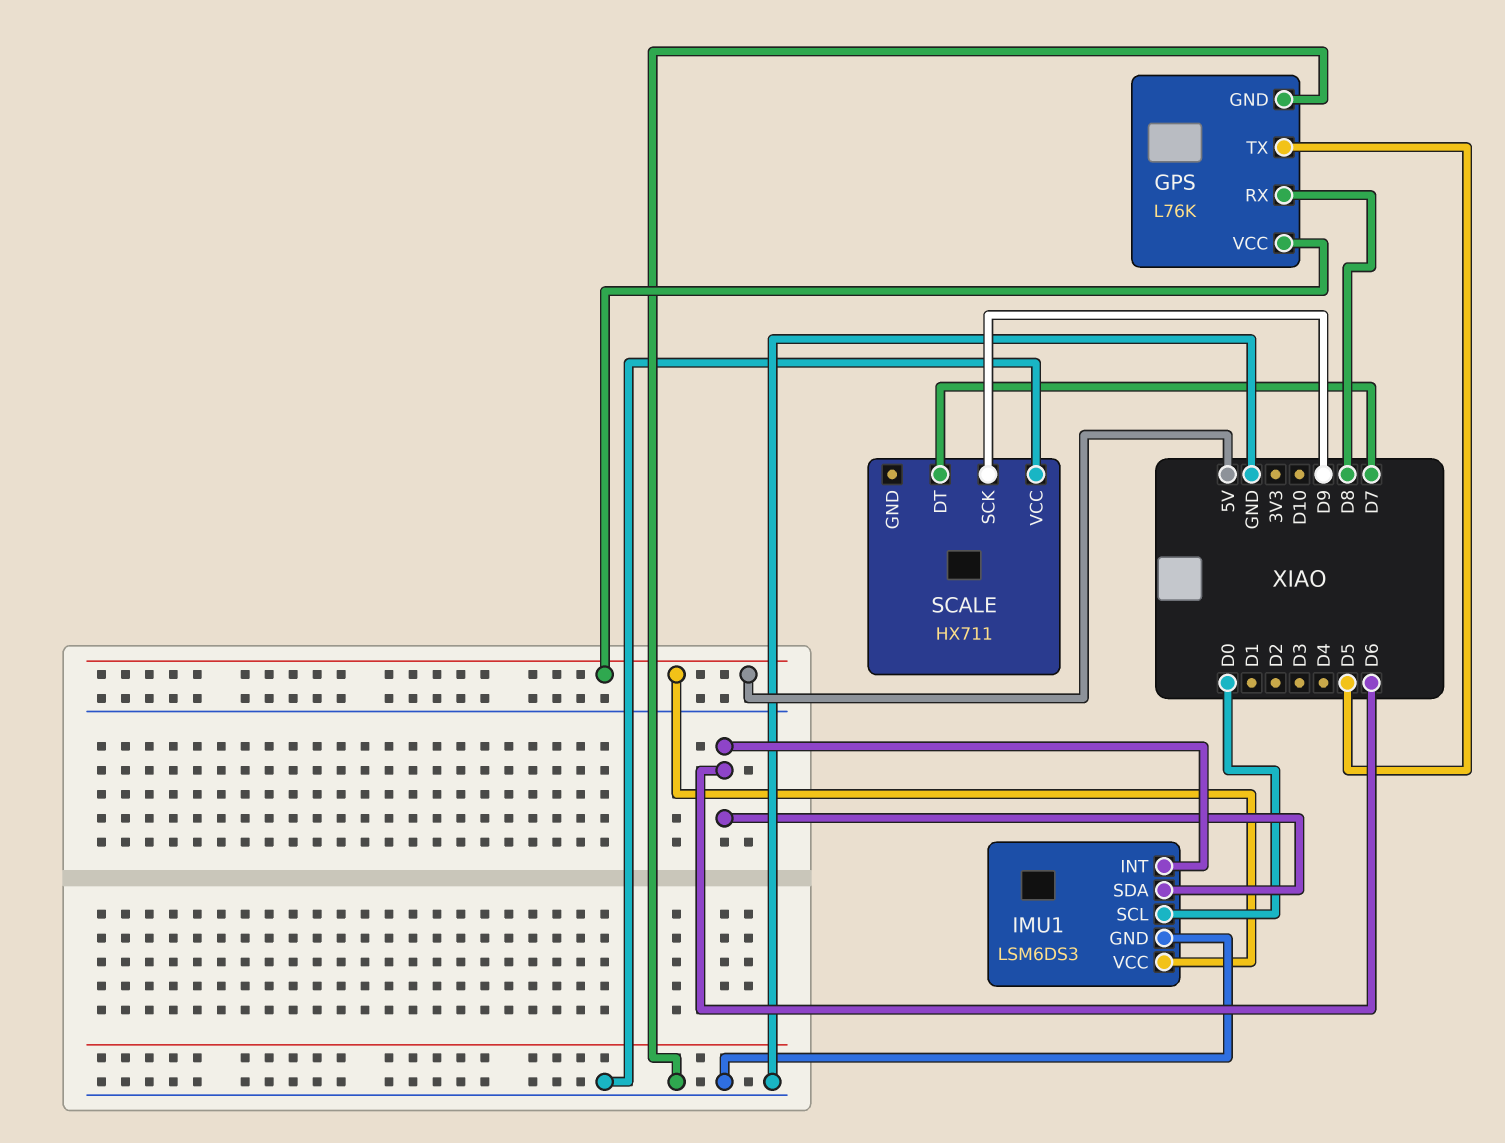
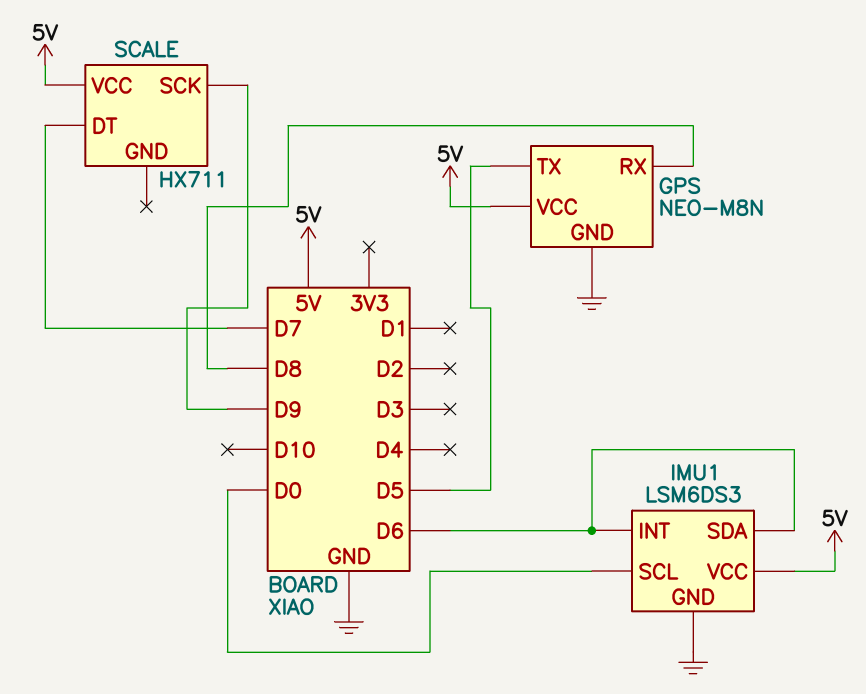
GPS: L76K -> NEO-M8N
SCALE pin VCC: GND -> 5V

